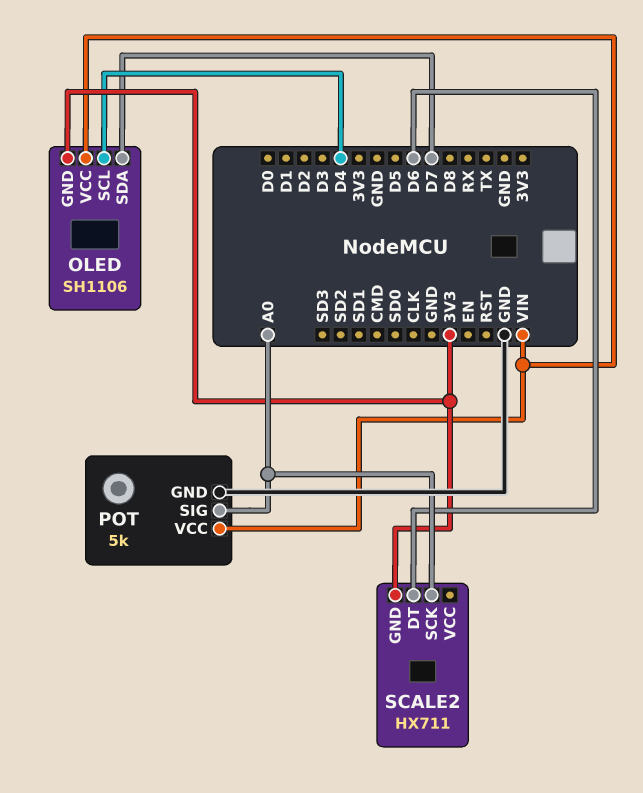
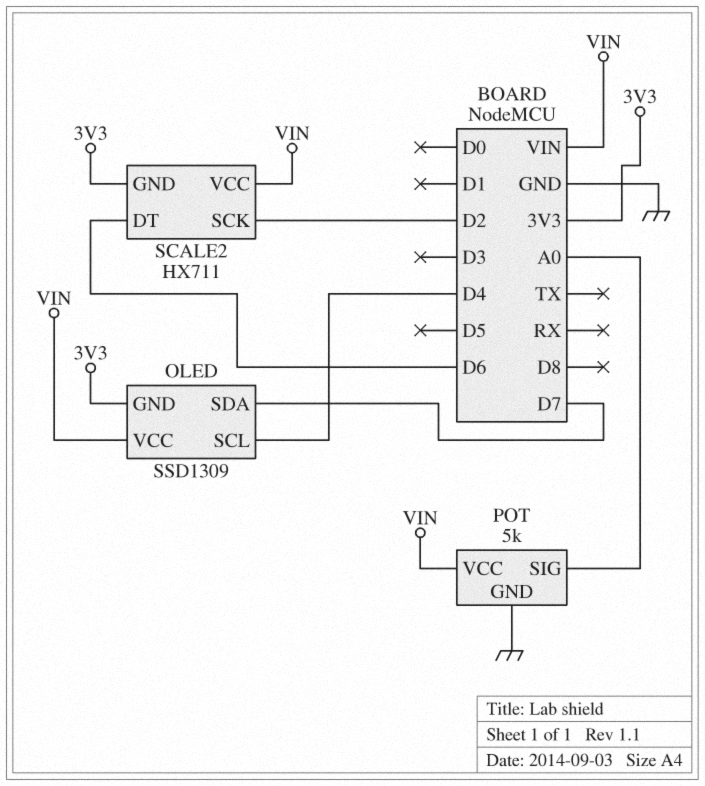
OLED: SH1106 -> SSD1309
SCALE2 pin SCK: A0 -> D2
SCALE2 pin VCC: none -> VIN

